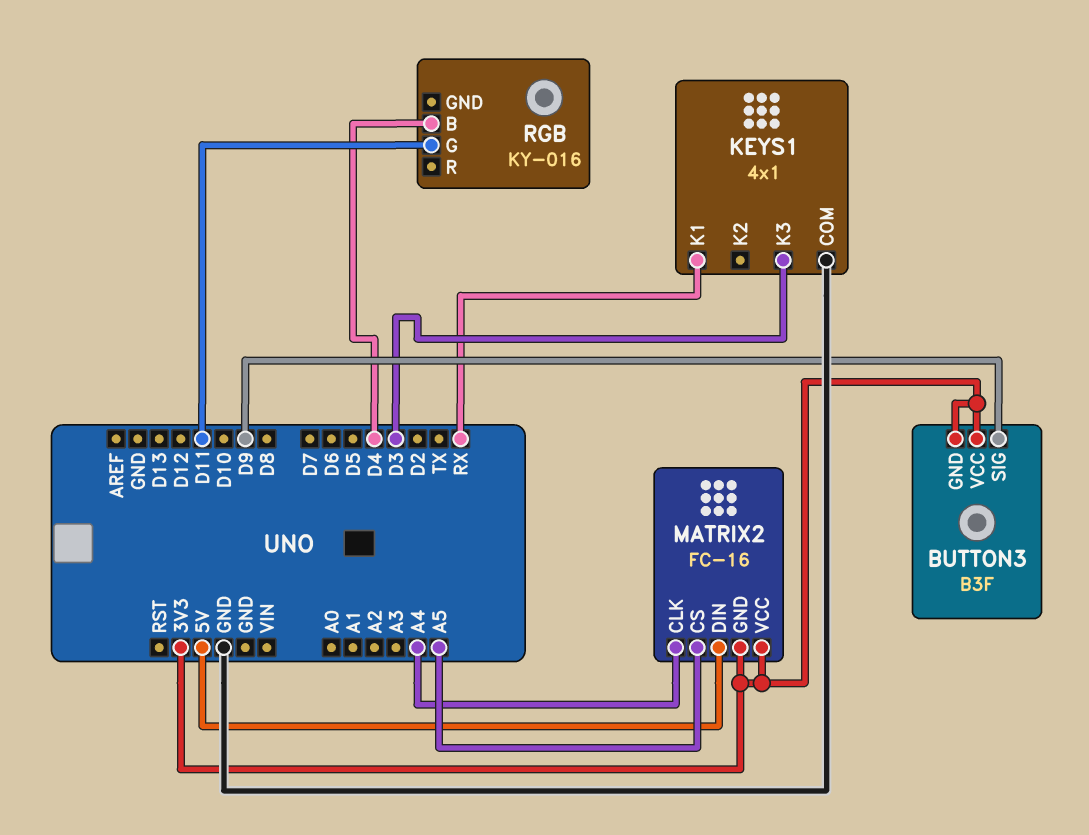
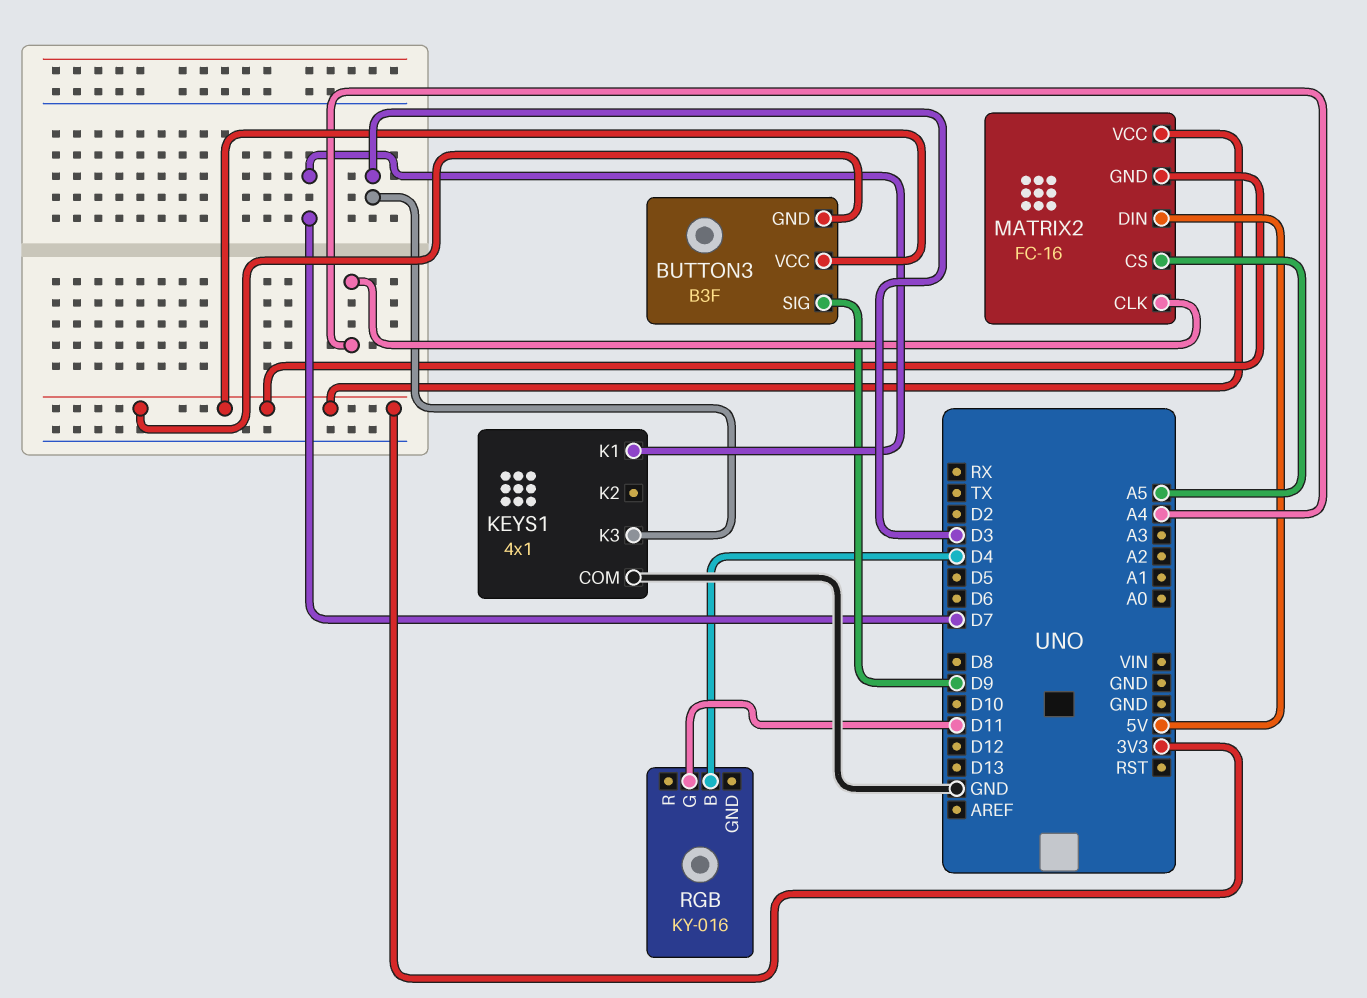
KEYS1 pin K1: RX -> D7

